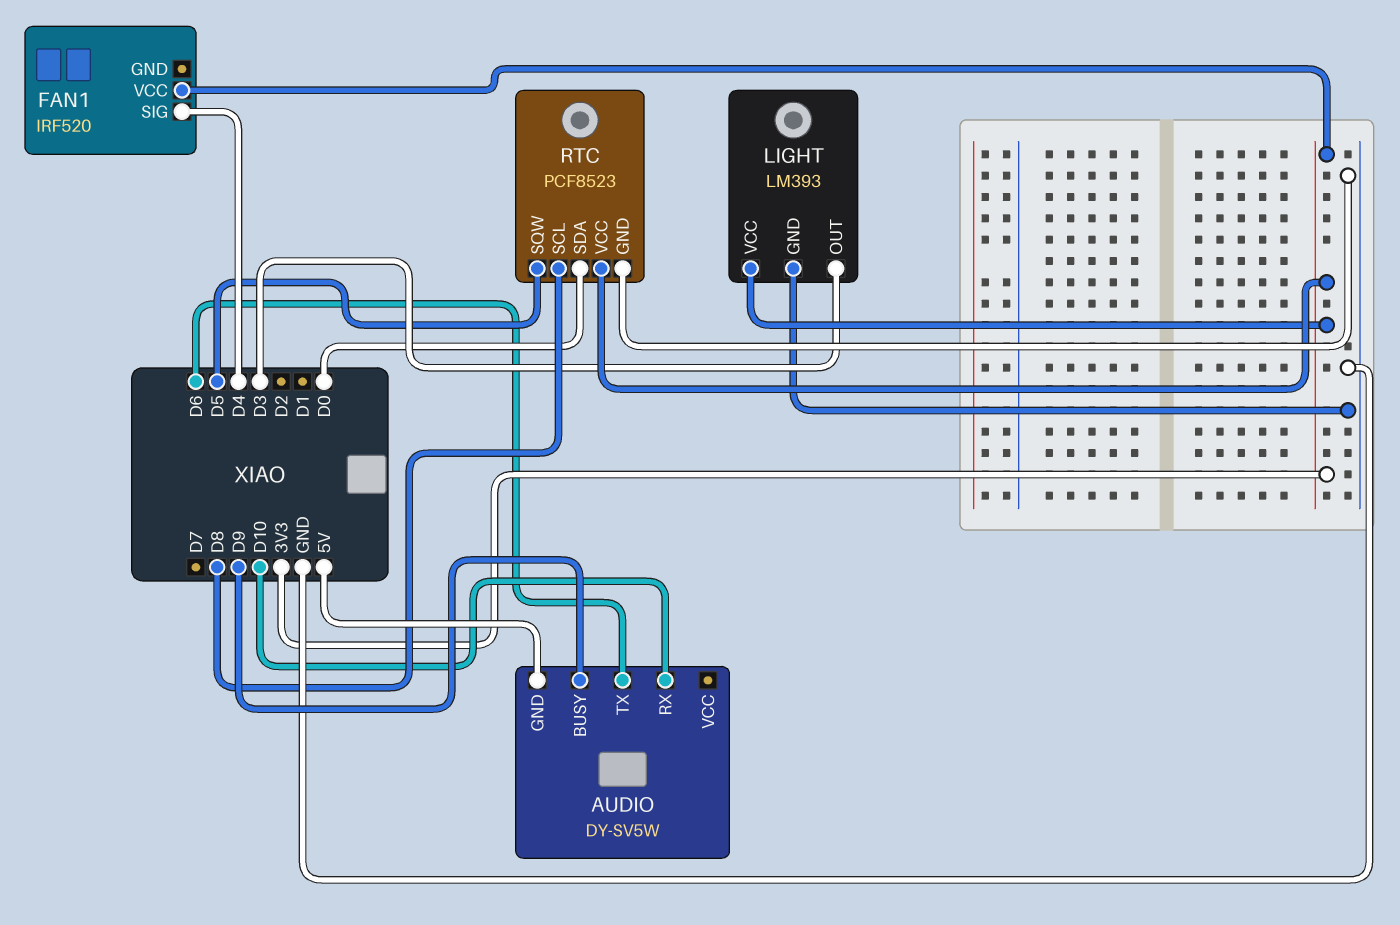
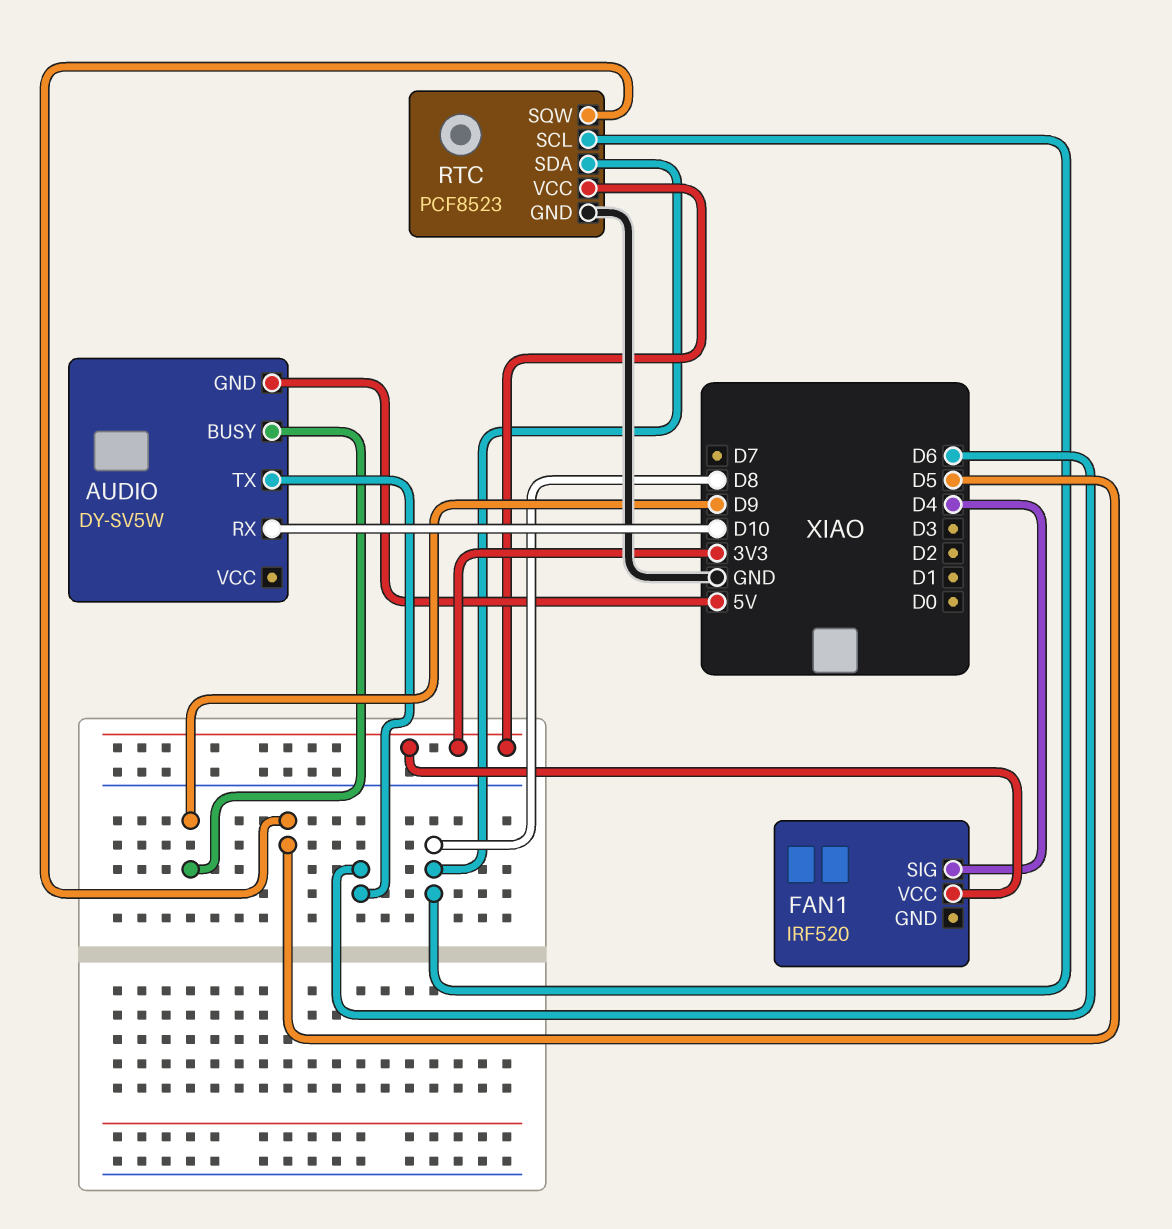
LIGHT: LM393 -> none
LIGHT pin GND: GND -> none
LIGHT pin OUT: D3 -> none
LIGHT pin VCC: 3V3 -> none
RTC pin SDA: D0 -> D8

